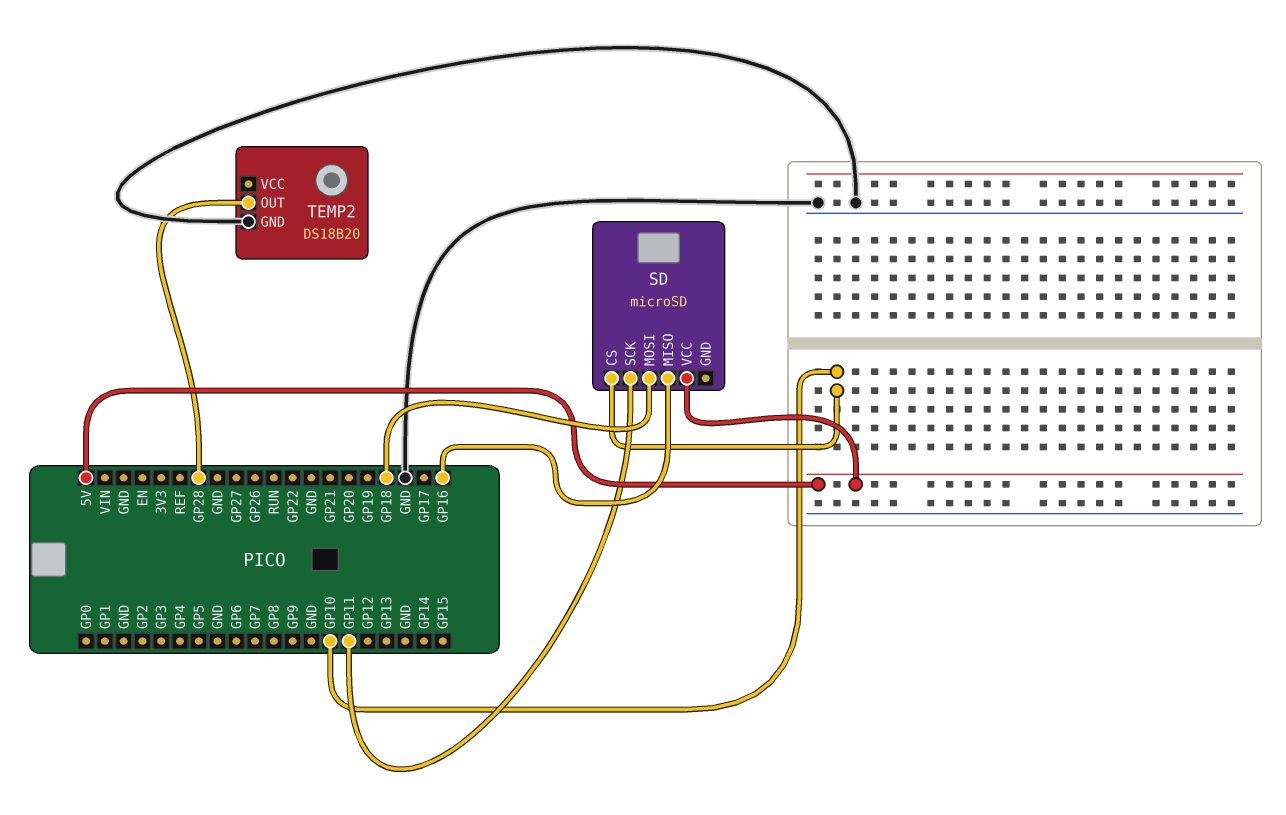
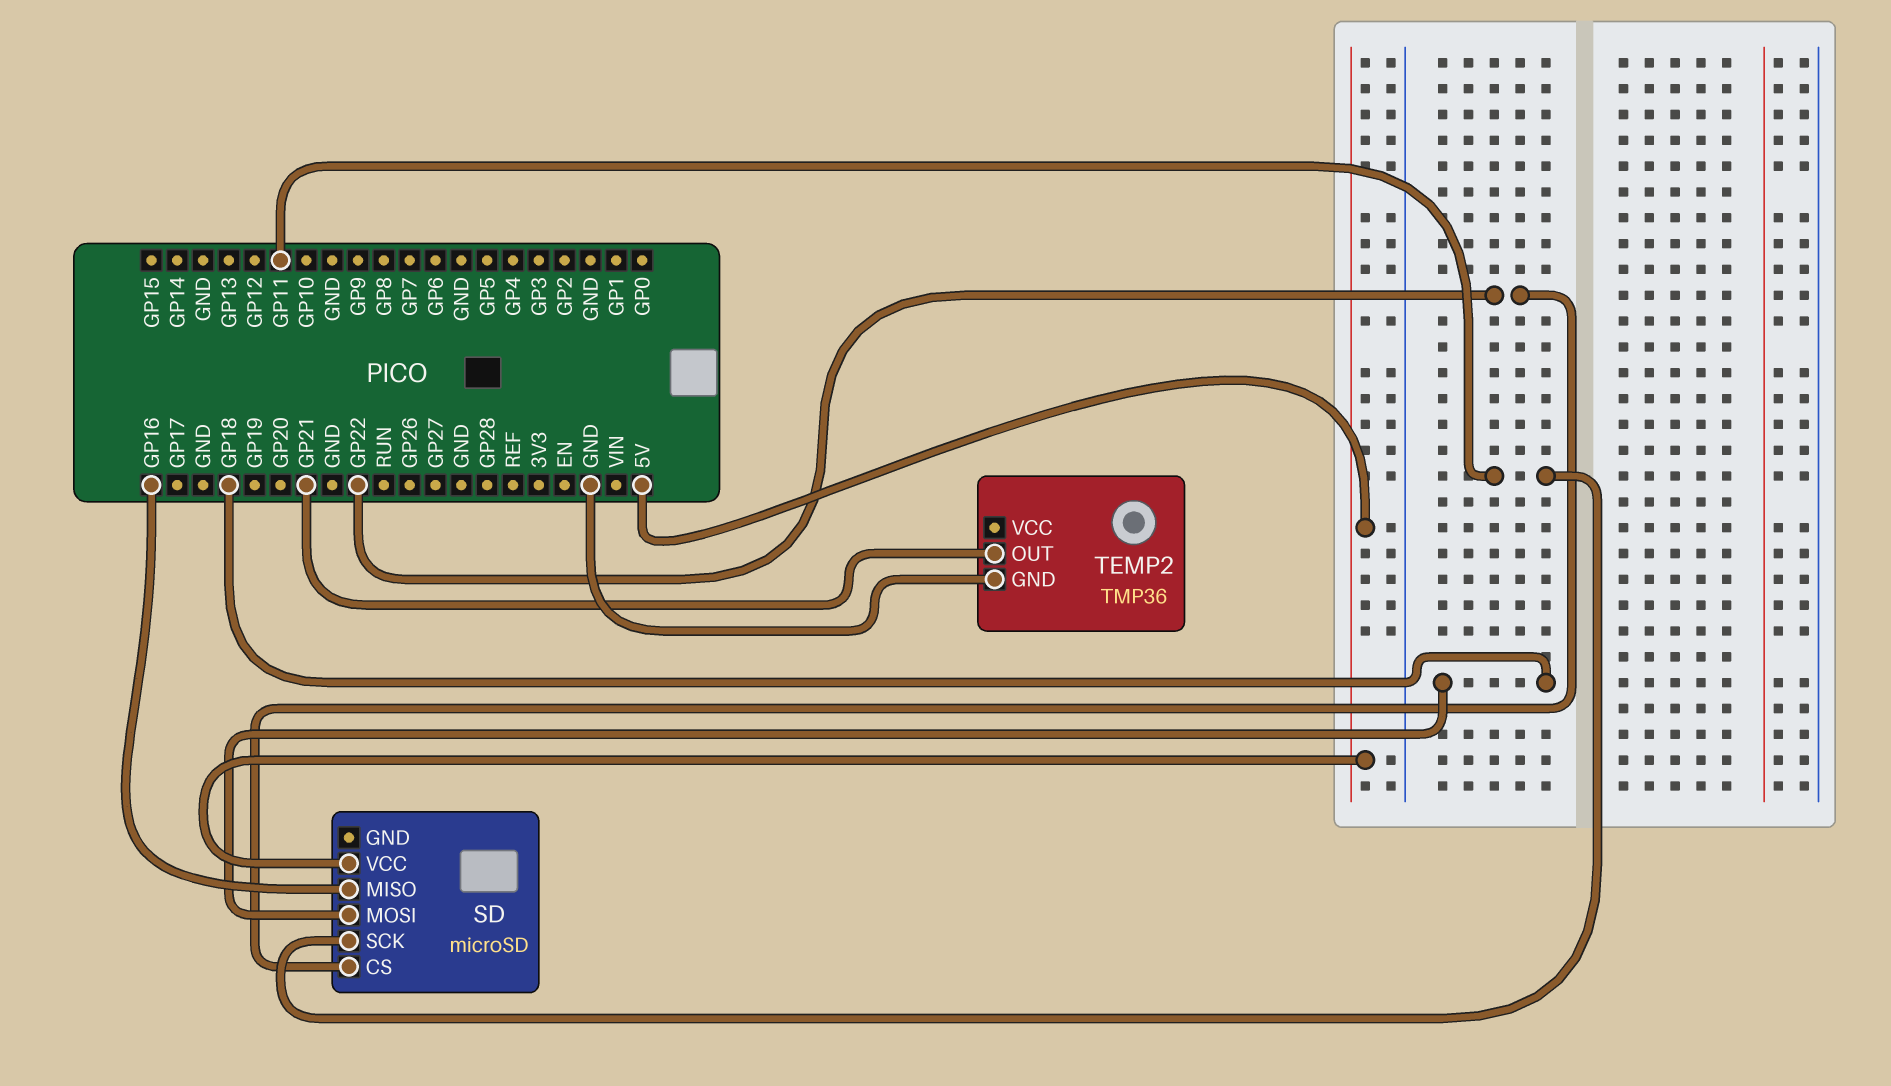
SD pin CS: GP10 -> GP22
TEMP2: DS18B20 -> TMP36
TEMP2 pin OUT: GP28 -> GP21

